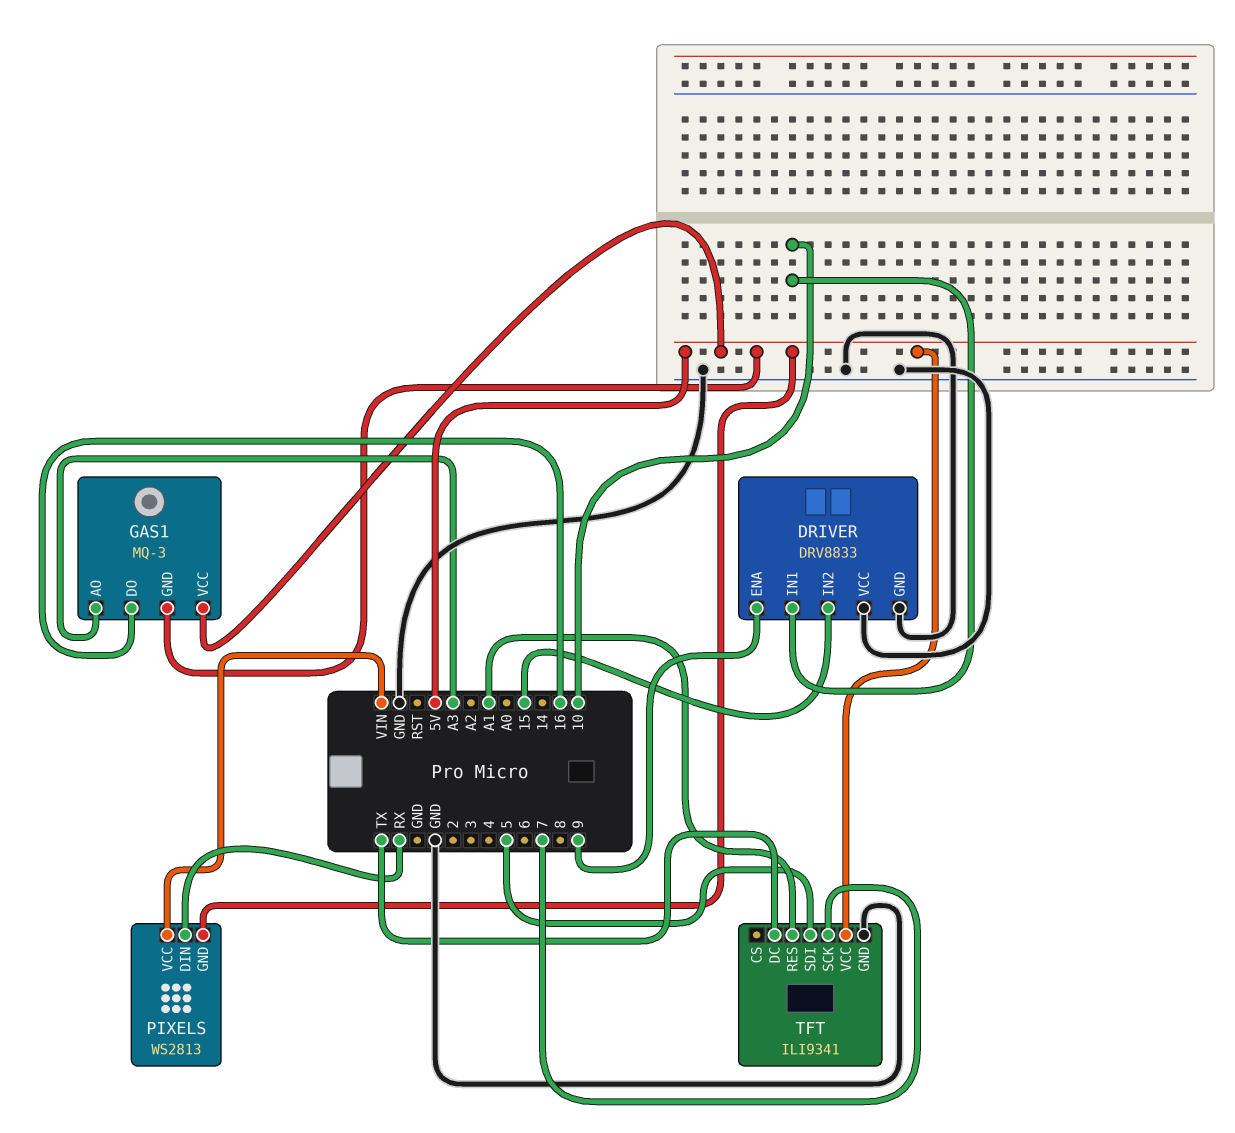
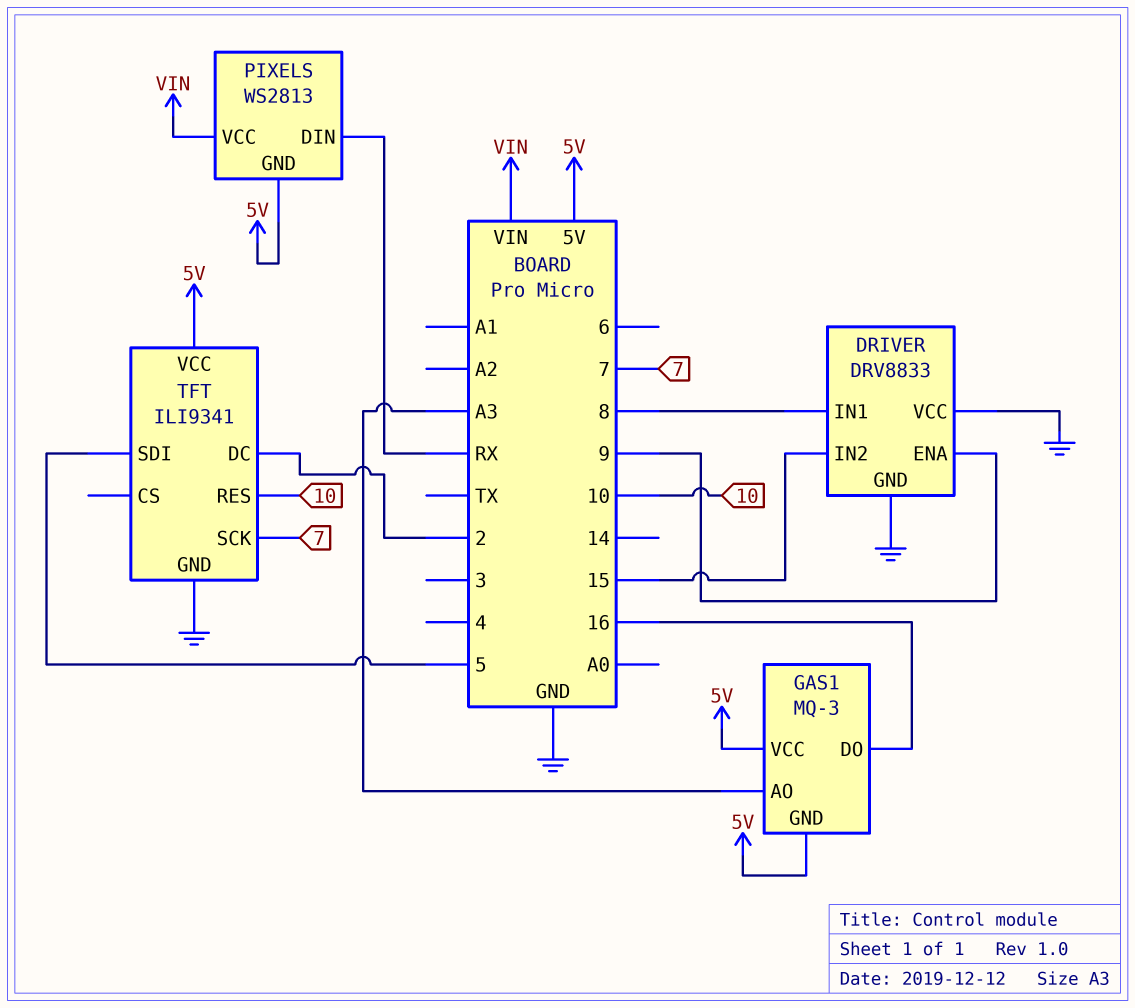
DRIVER pin IN1: 10 -> 8
TFT pin DC: TX -> 2
TFT pin RES: A1 -> 10

